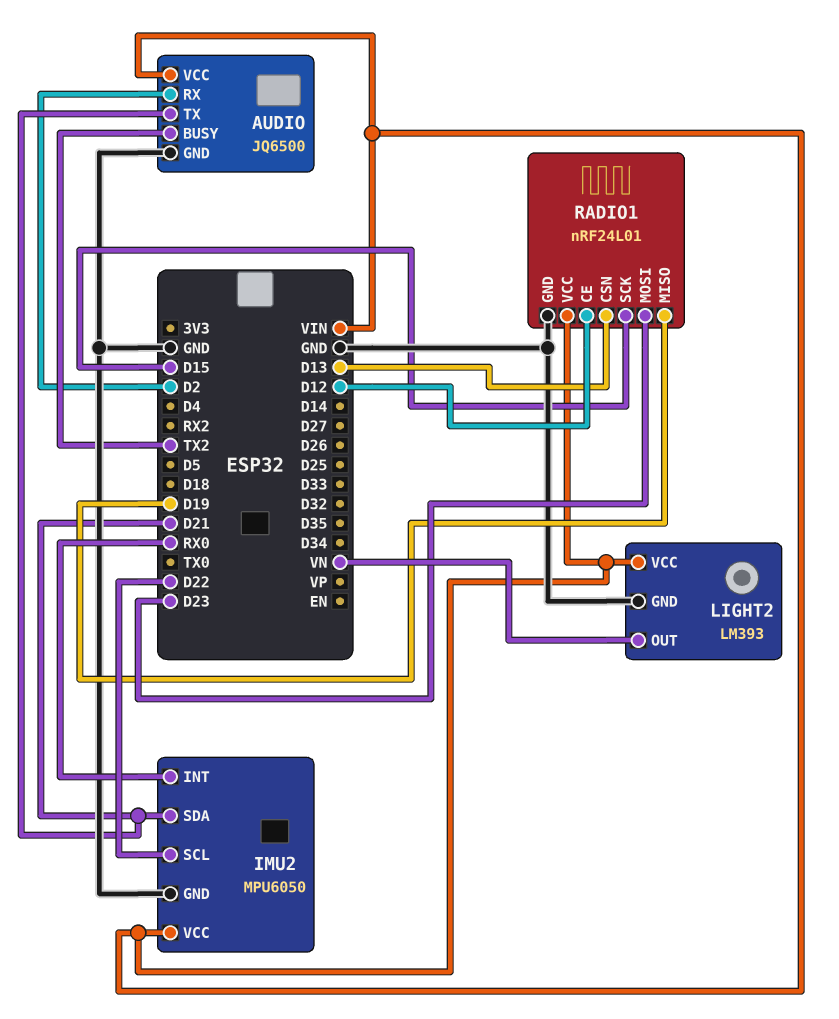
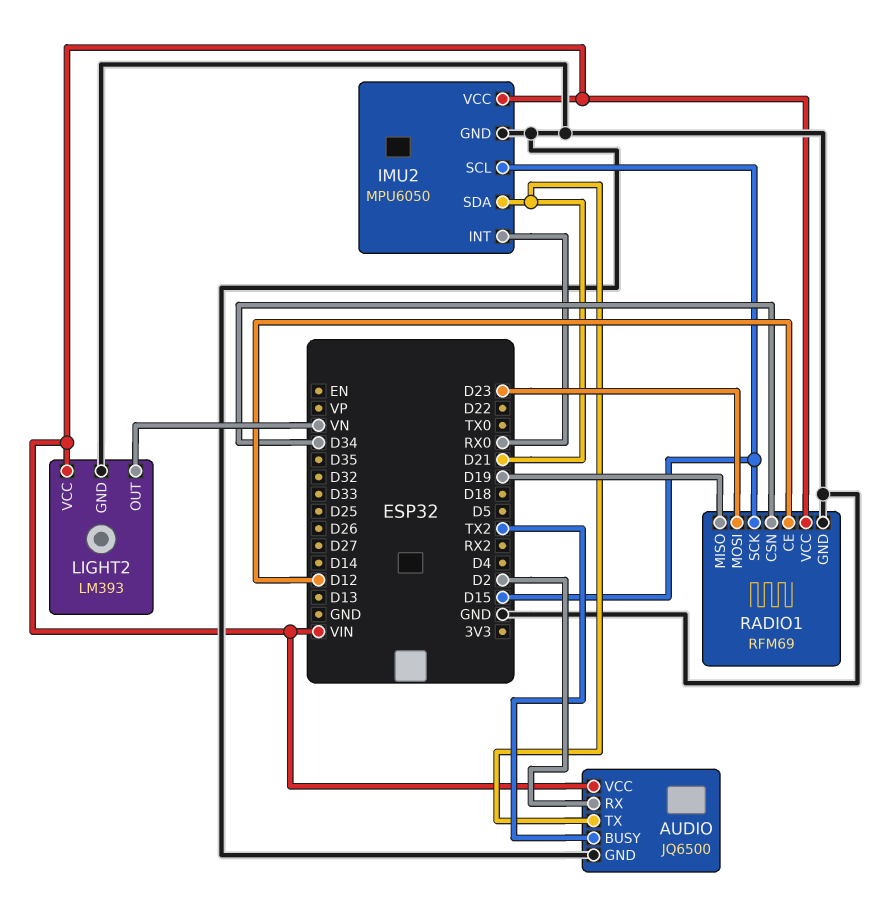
IMU2 pin SCL: D22 -> D15
RADIO1: nRF24L01 -> RFM69
RADIO1 pin CSN: D13 -> D34

